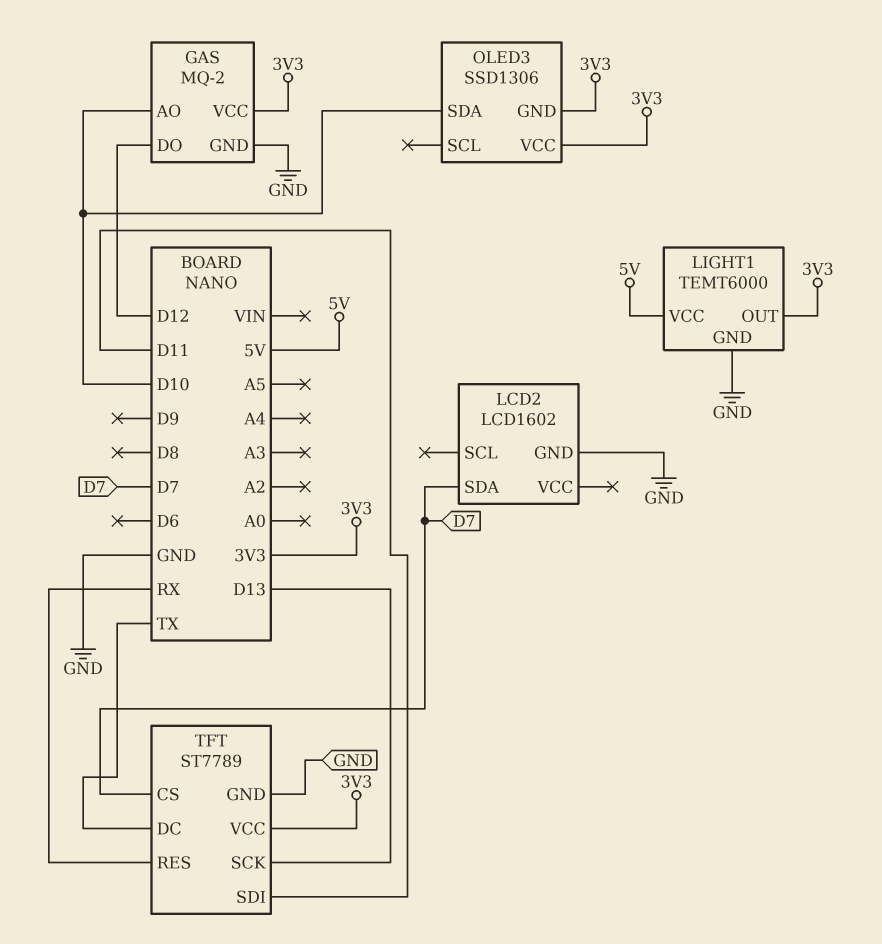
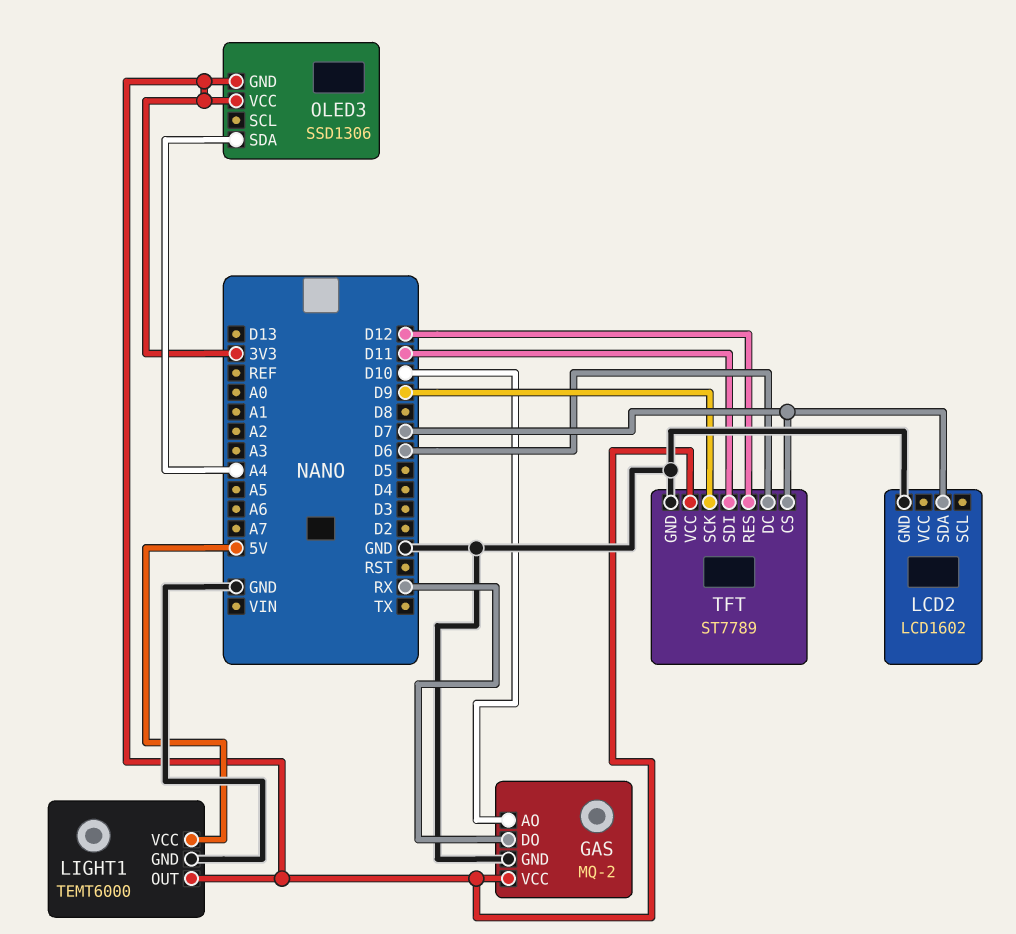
GAS pin DO: D12 -> RX
OLED3 pin SDA: D10 -> A4
TFT pin DC: TX -> D6
TFT pin RES: RX -> D12
TFT pin SCK: D13 -> D9

